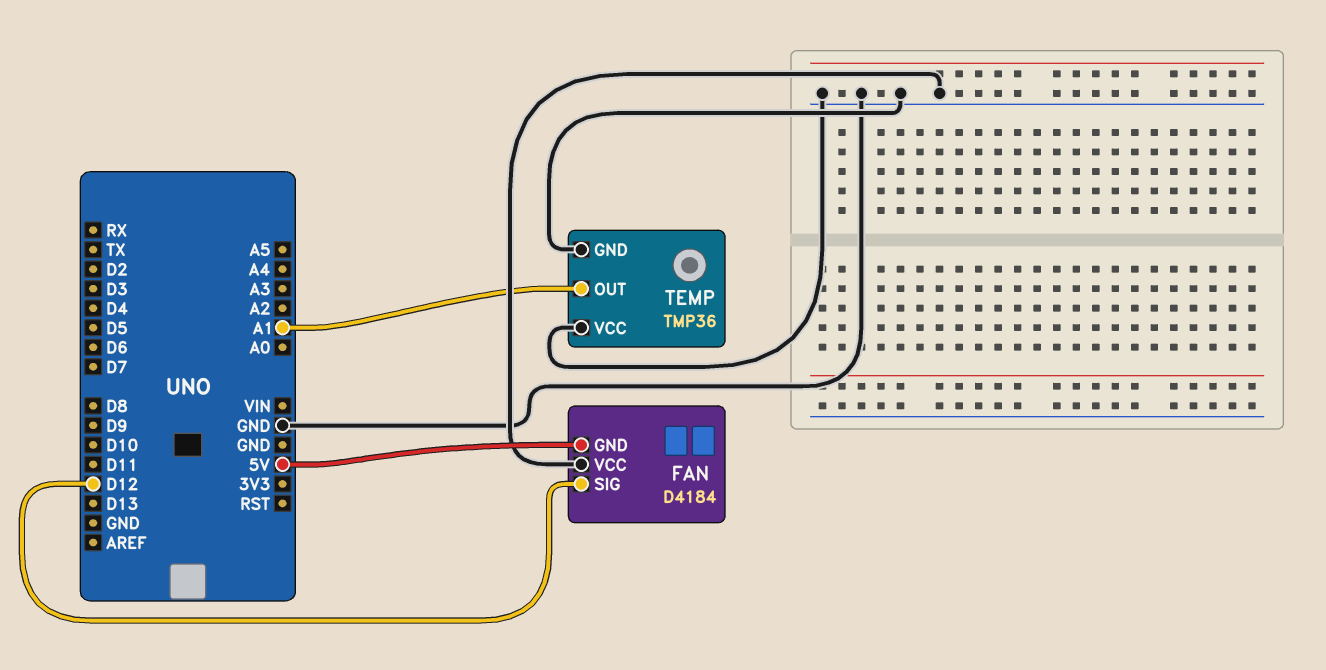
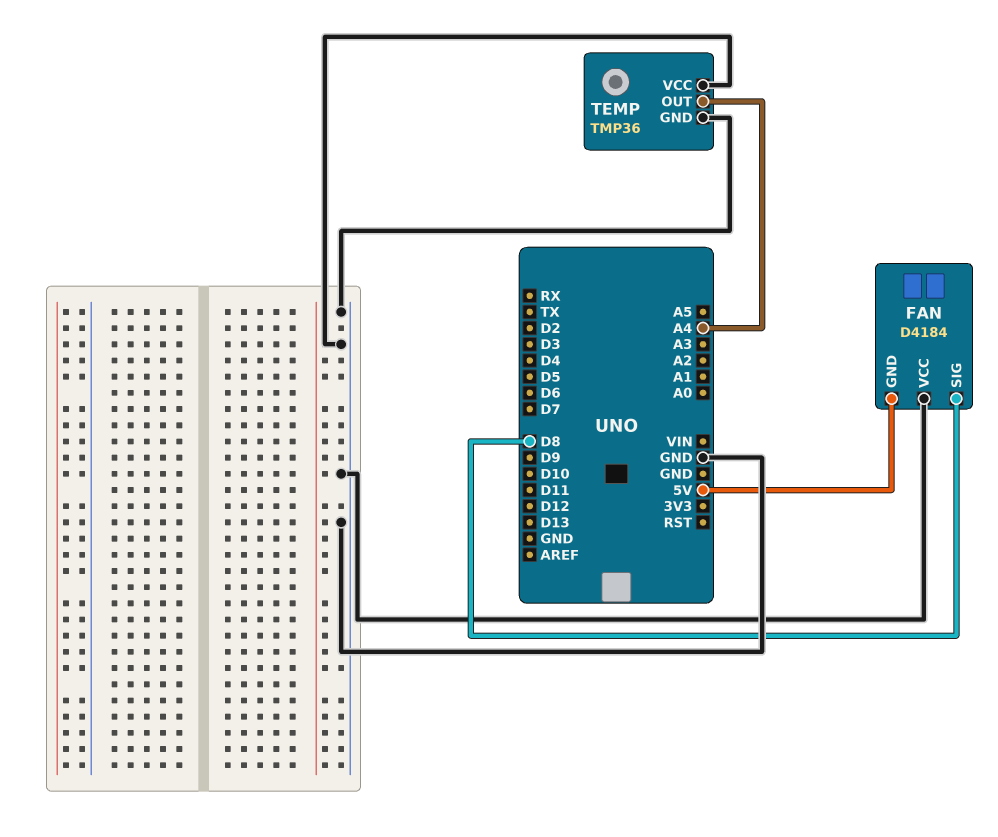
FAN pin SIG: D12 -> D8
TEMP pin OUT: A1 -> A4

